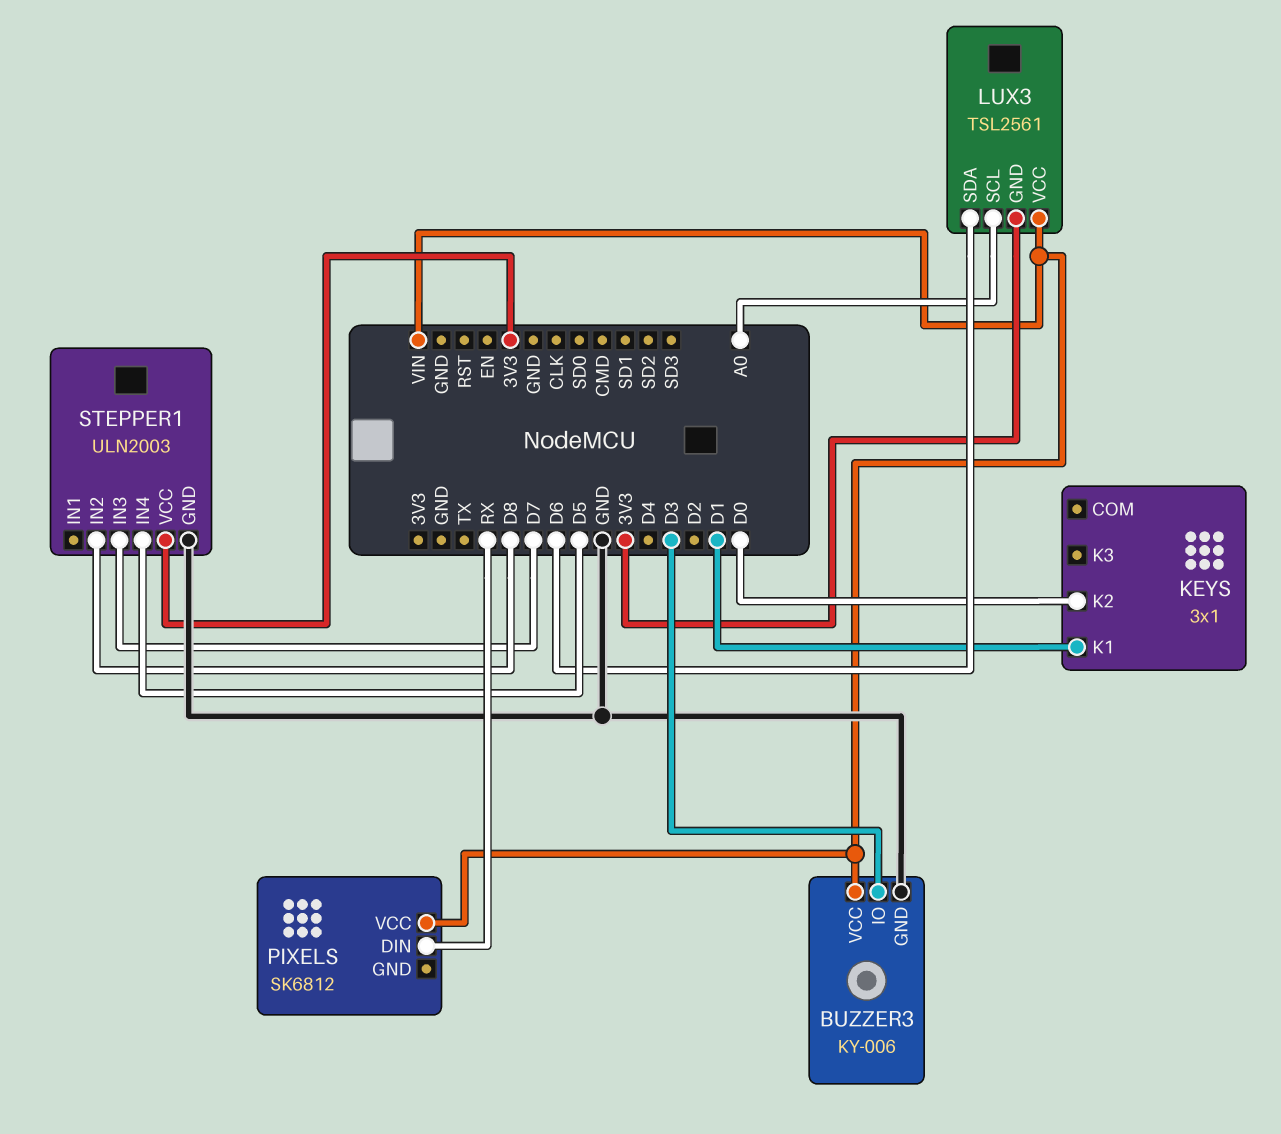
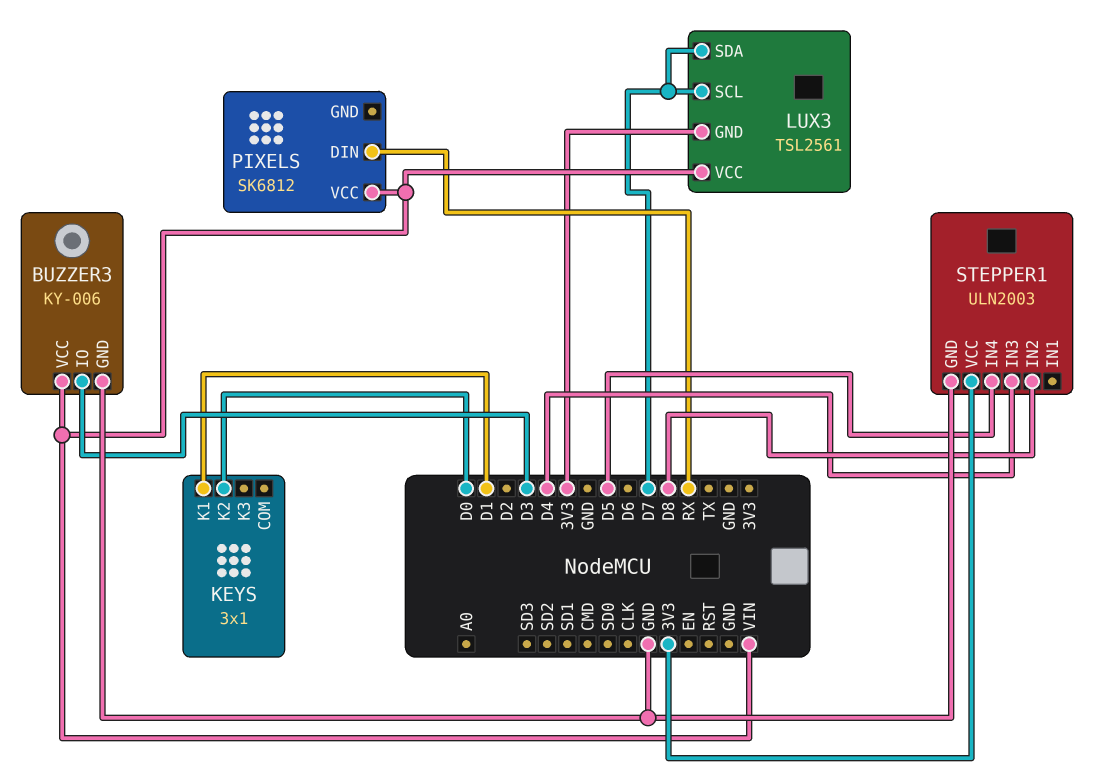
LUX3 pin SCL: A0 -> D7
LUX3 pin SDA: D6 -> D7
STEPPER1 pin IN3: D7 -> D4

